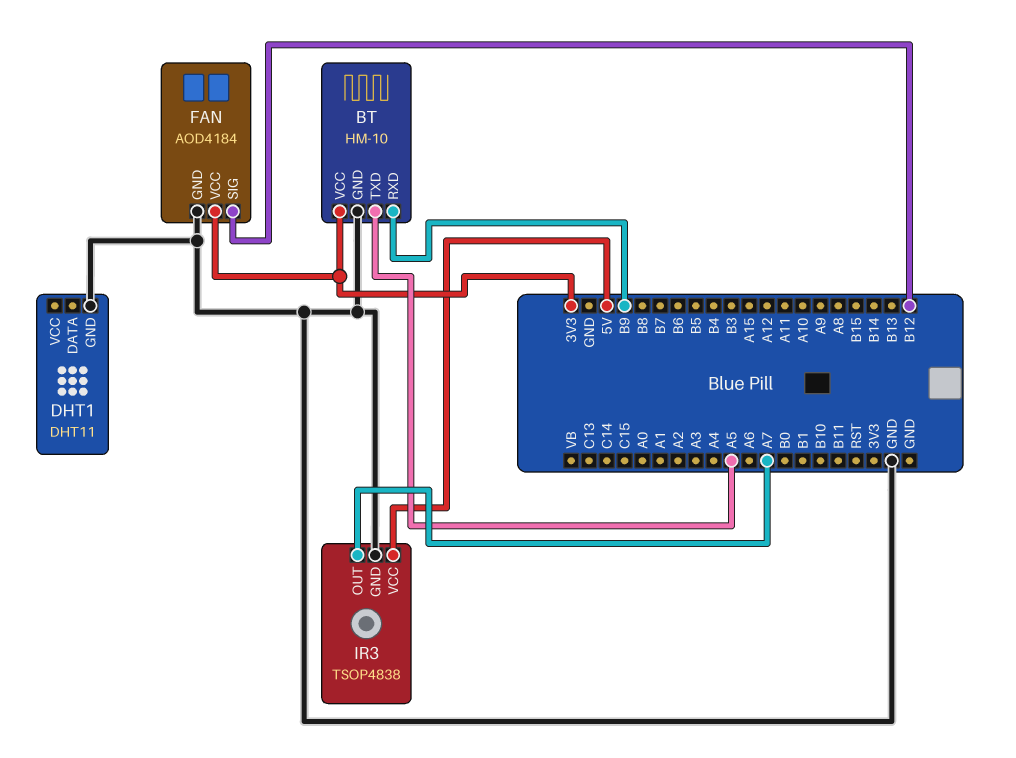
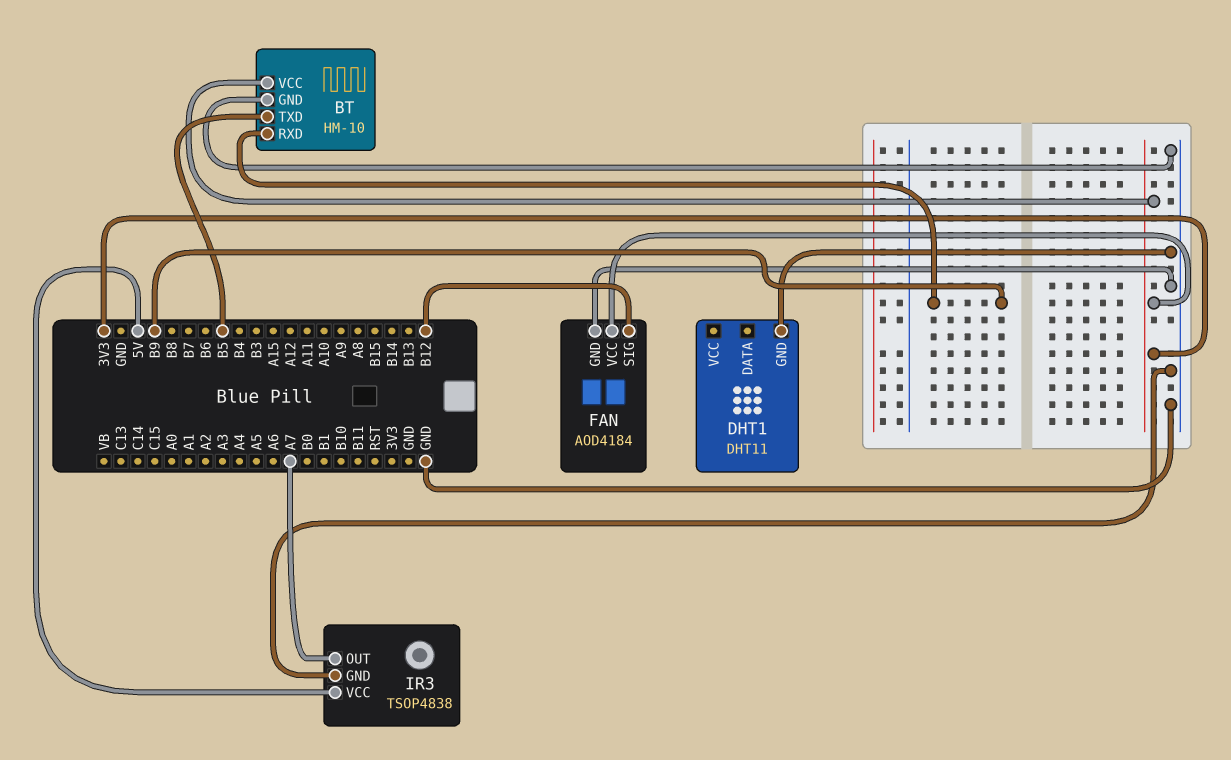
BT pin TXD: A5 -> B5

